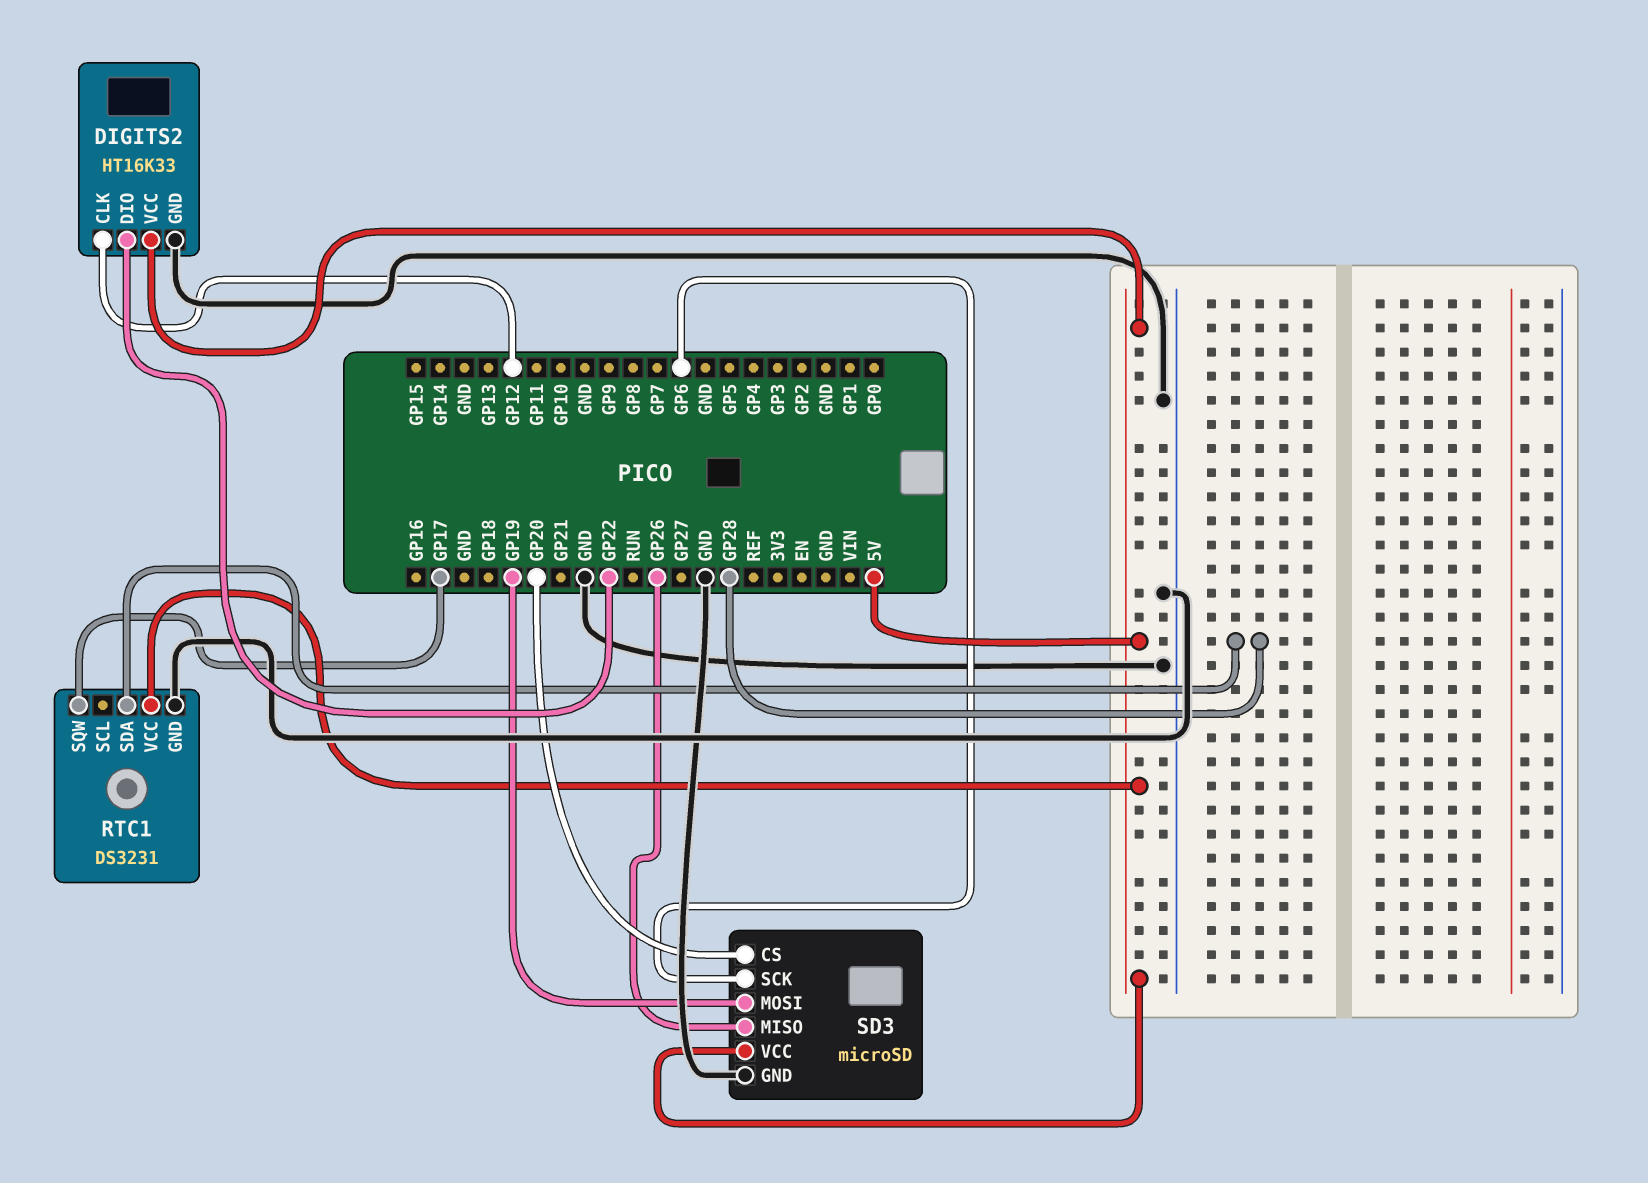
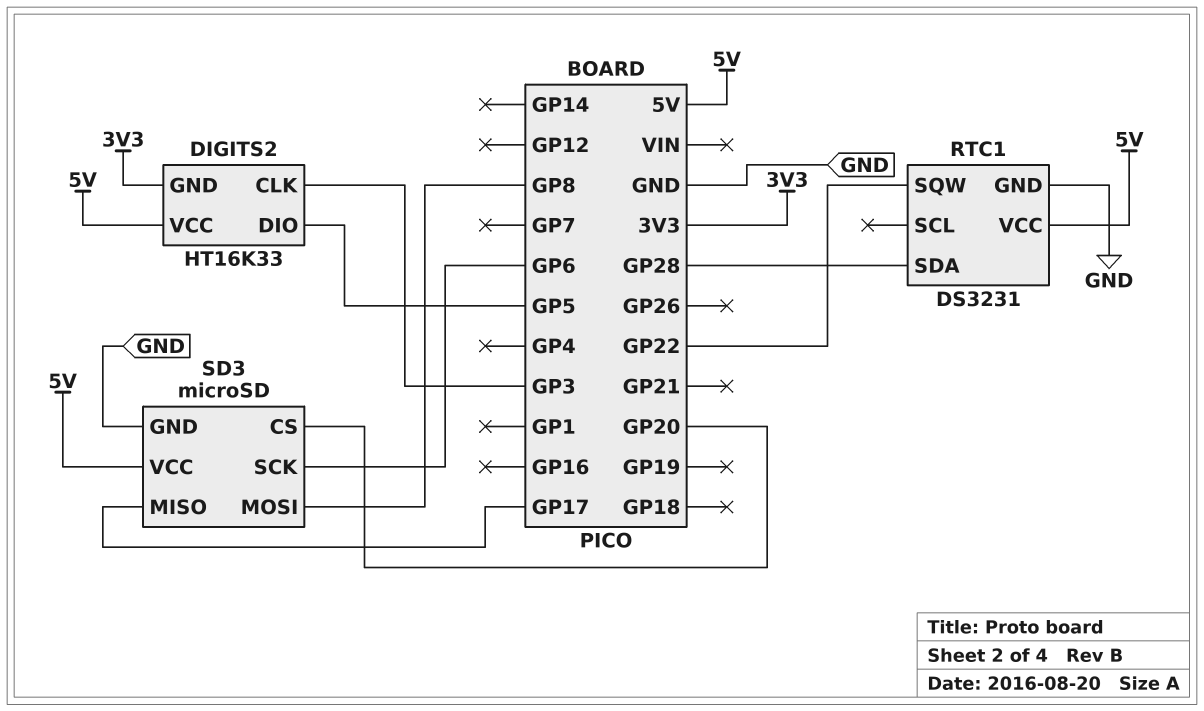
DIGITS2 pin CLK: GP12 -> GP3
DIGITS2 pin DIO: GP22 -> GP5
DIGITS2 pin GND: GND -> 3V3
RTC1 pin SQW: GP17 -> GP22
SD3 pin MISO: GP26 -> GP17
SD3 pin MOSI: GP19 -> GP8

